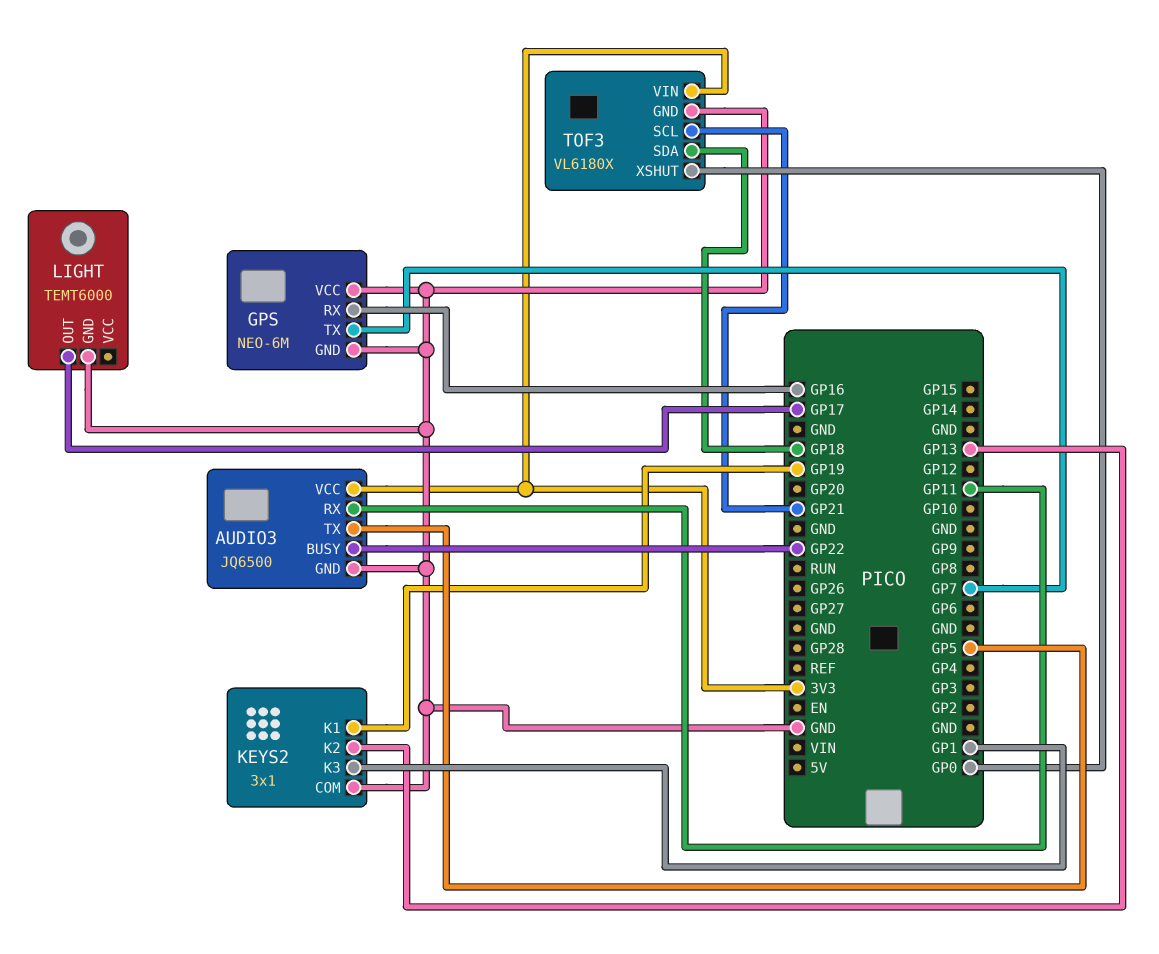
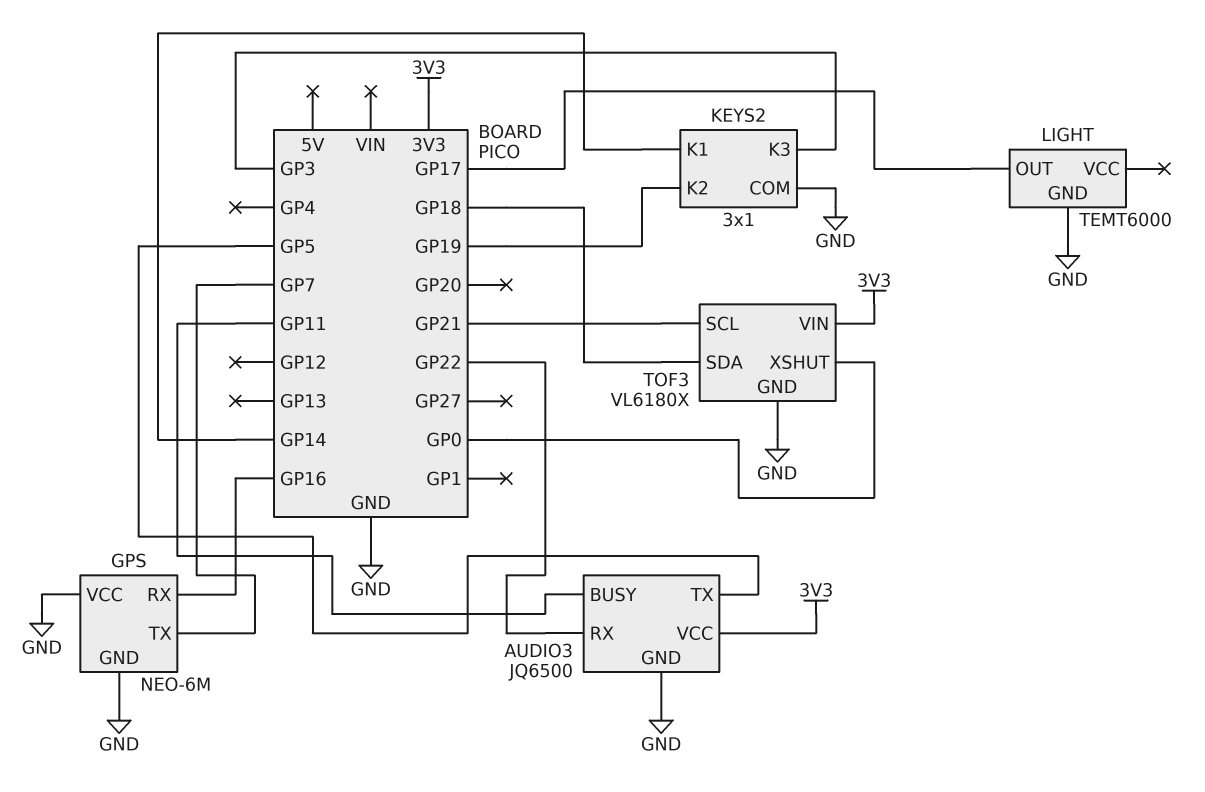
AUDIO3 pin BUSY: GP22 -> GP11
AUDIO3 pin RX: GP11 -> GP22
KEYS2 pin K1: GP19 -> GP14
KEYS2 pin K2: GP13 -> GP19
KEYS2 pin K3: GP1 -> GP3

